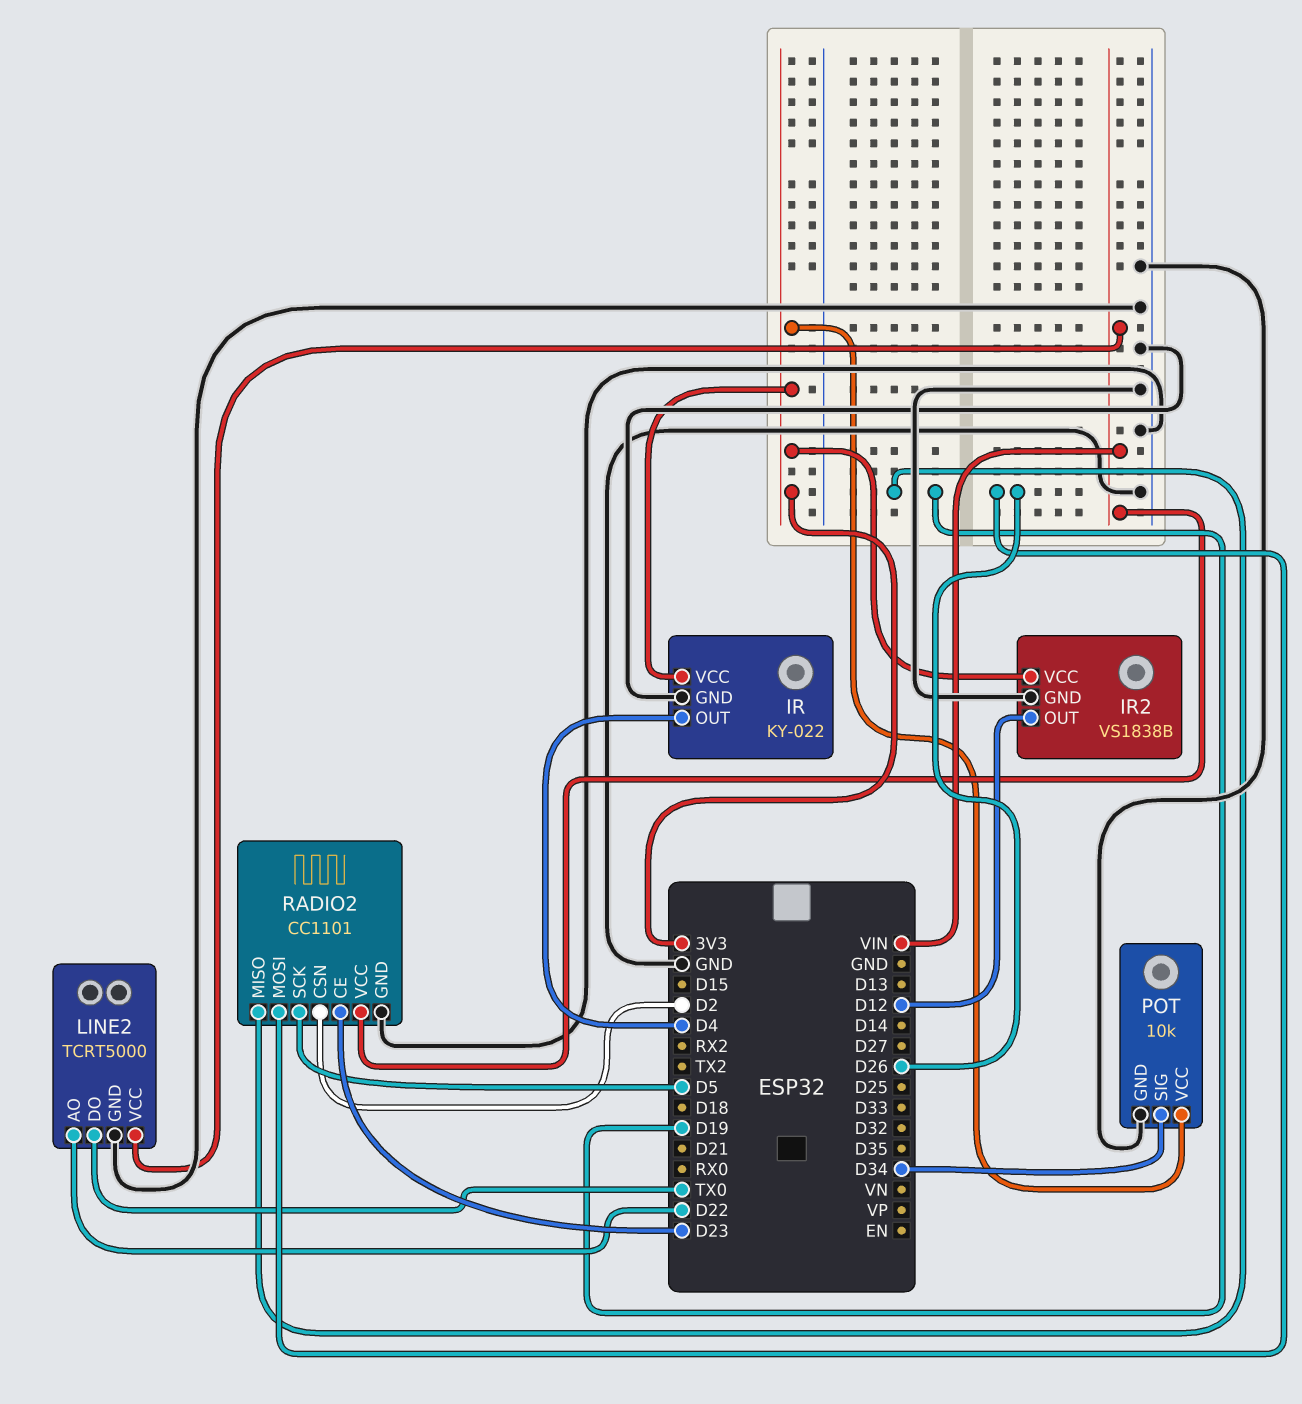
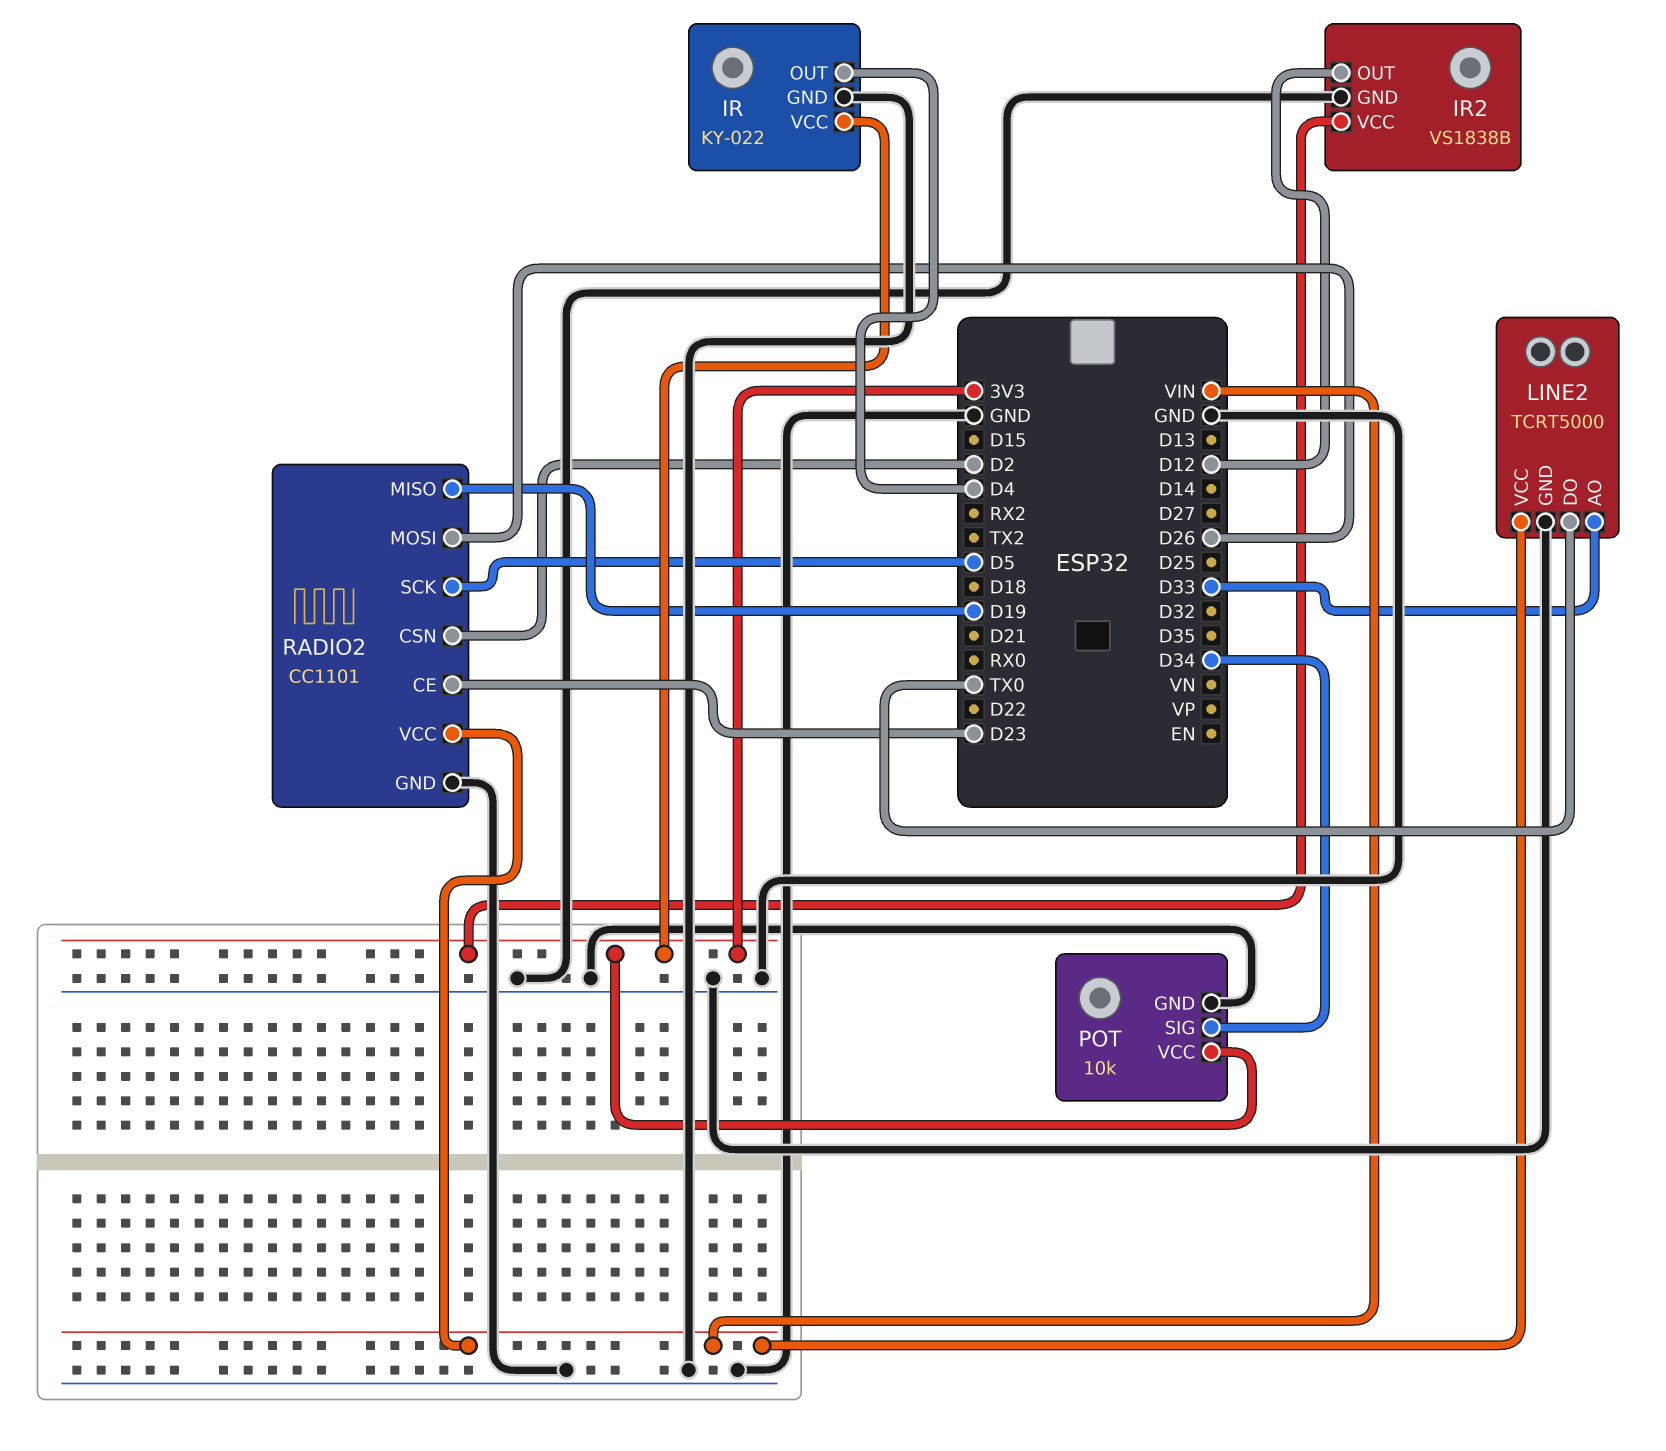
LINE2 pin AO: D22 -> D33

